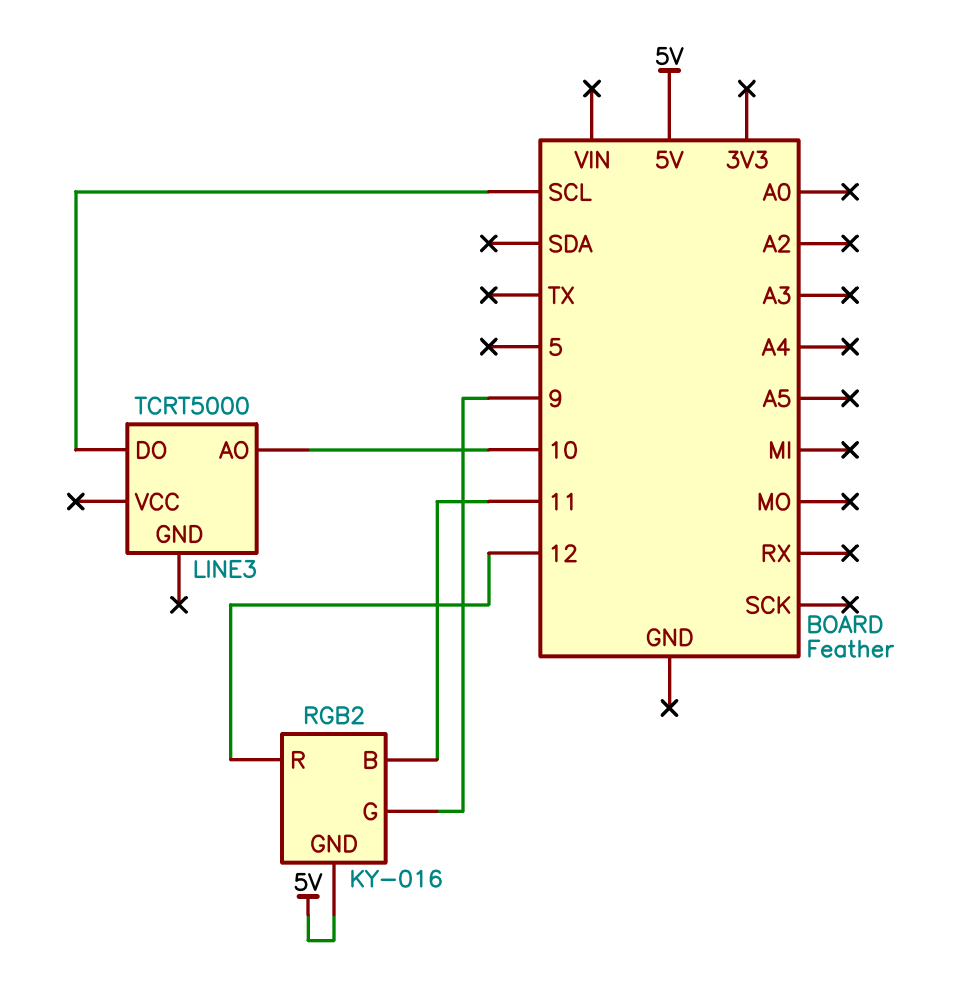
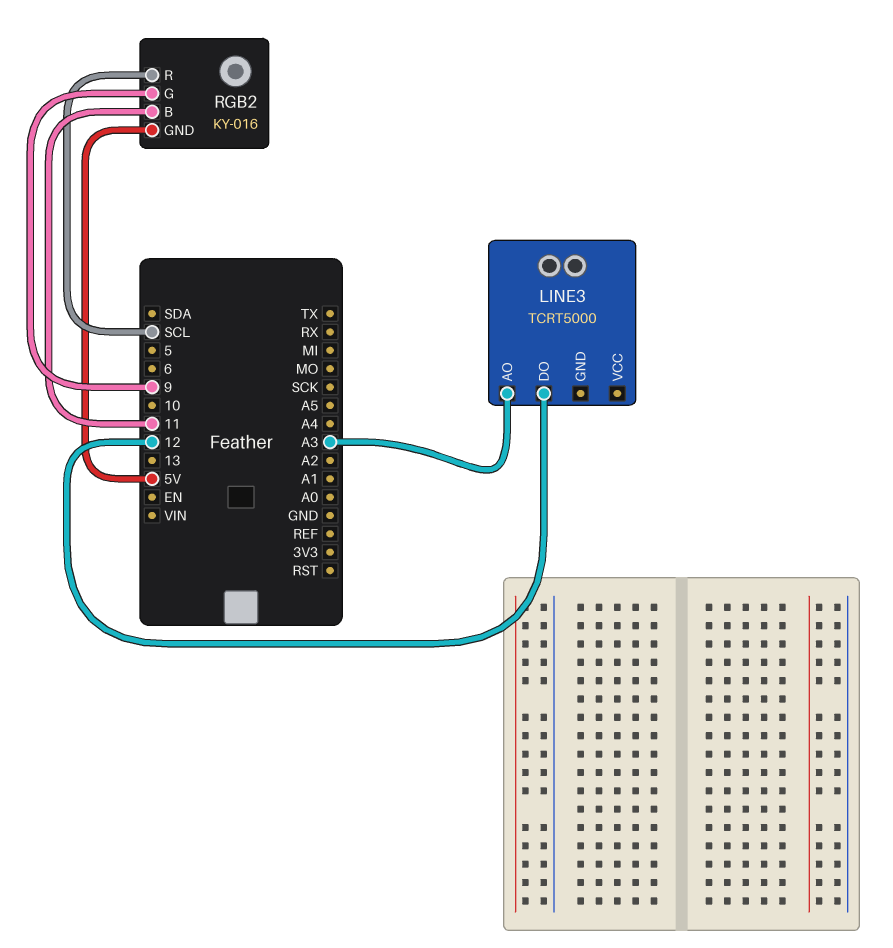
LINE3 pin AO: 10 -> A3
LINE3 pin DO: SCL -> 12
RGB2 pin R: 12 -> SCL

